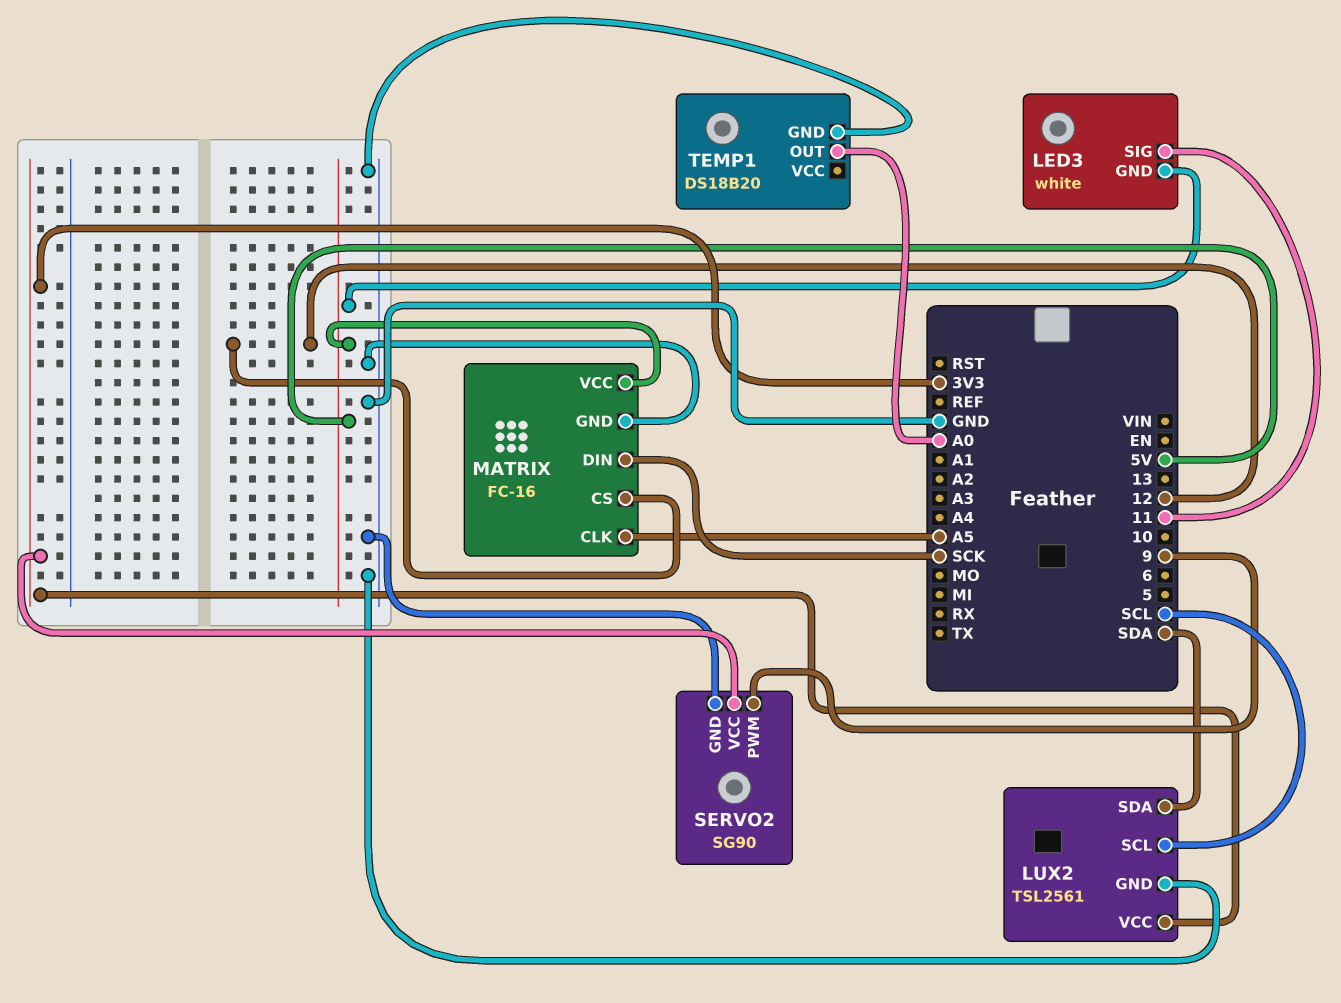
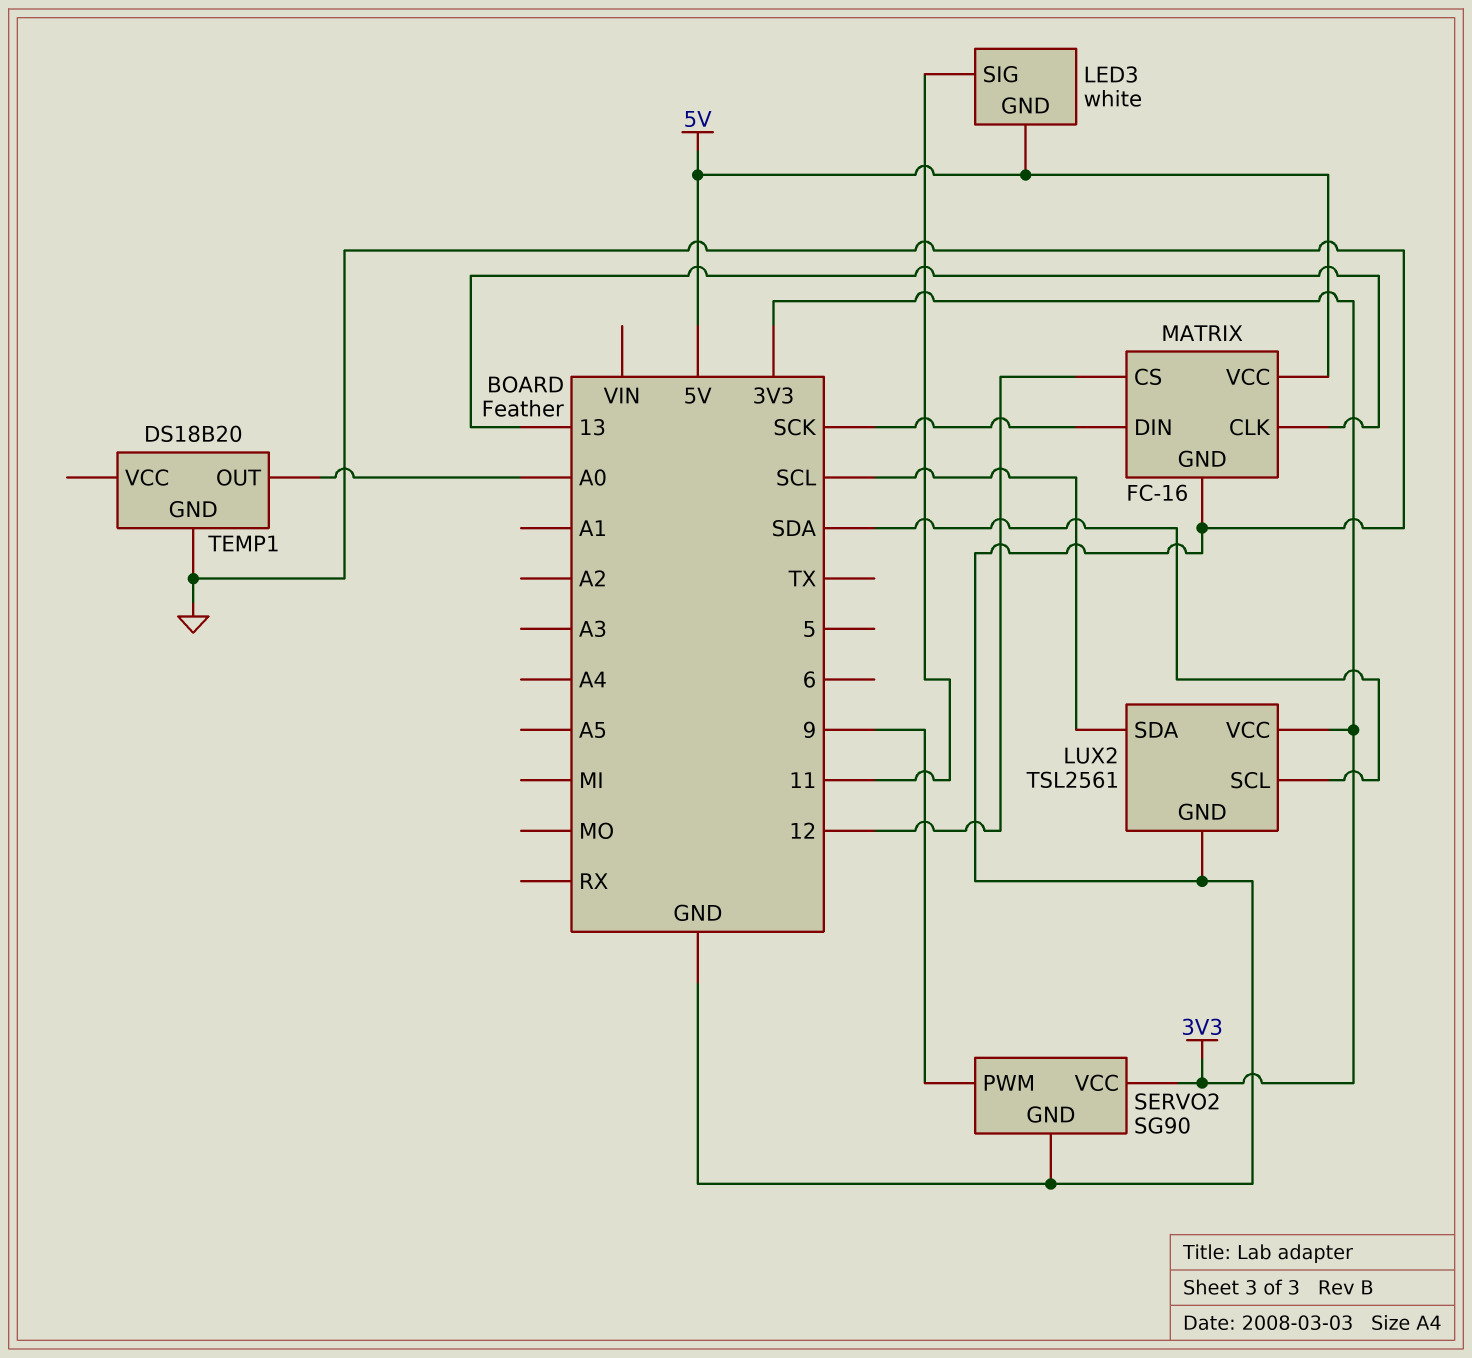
LUX2 pin SCL: SCL -> SDA
LUX2 pin SDA: SDA -> SCL
MATRIX pin CLK: A5 -> 13

